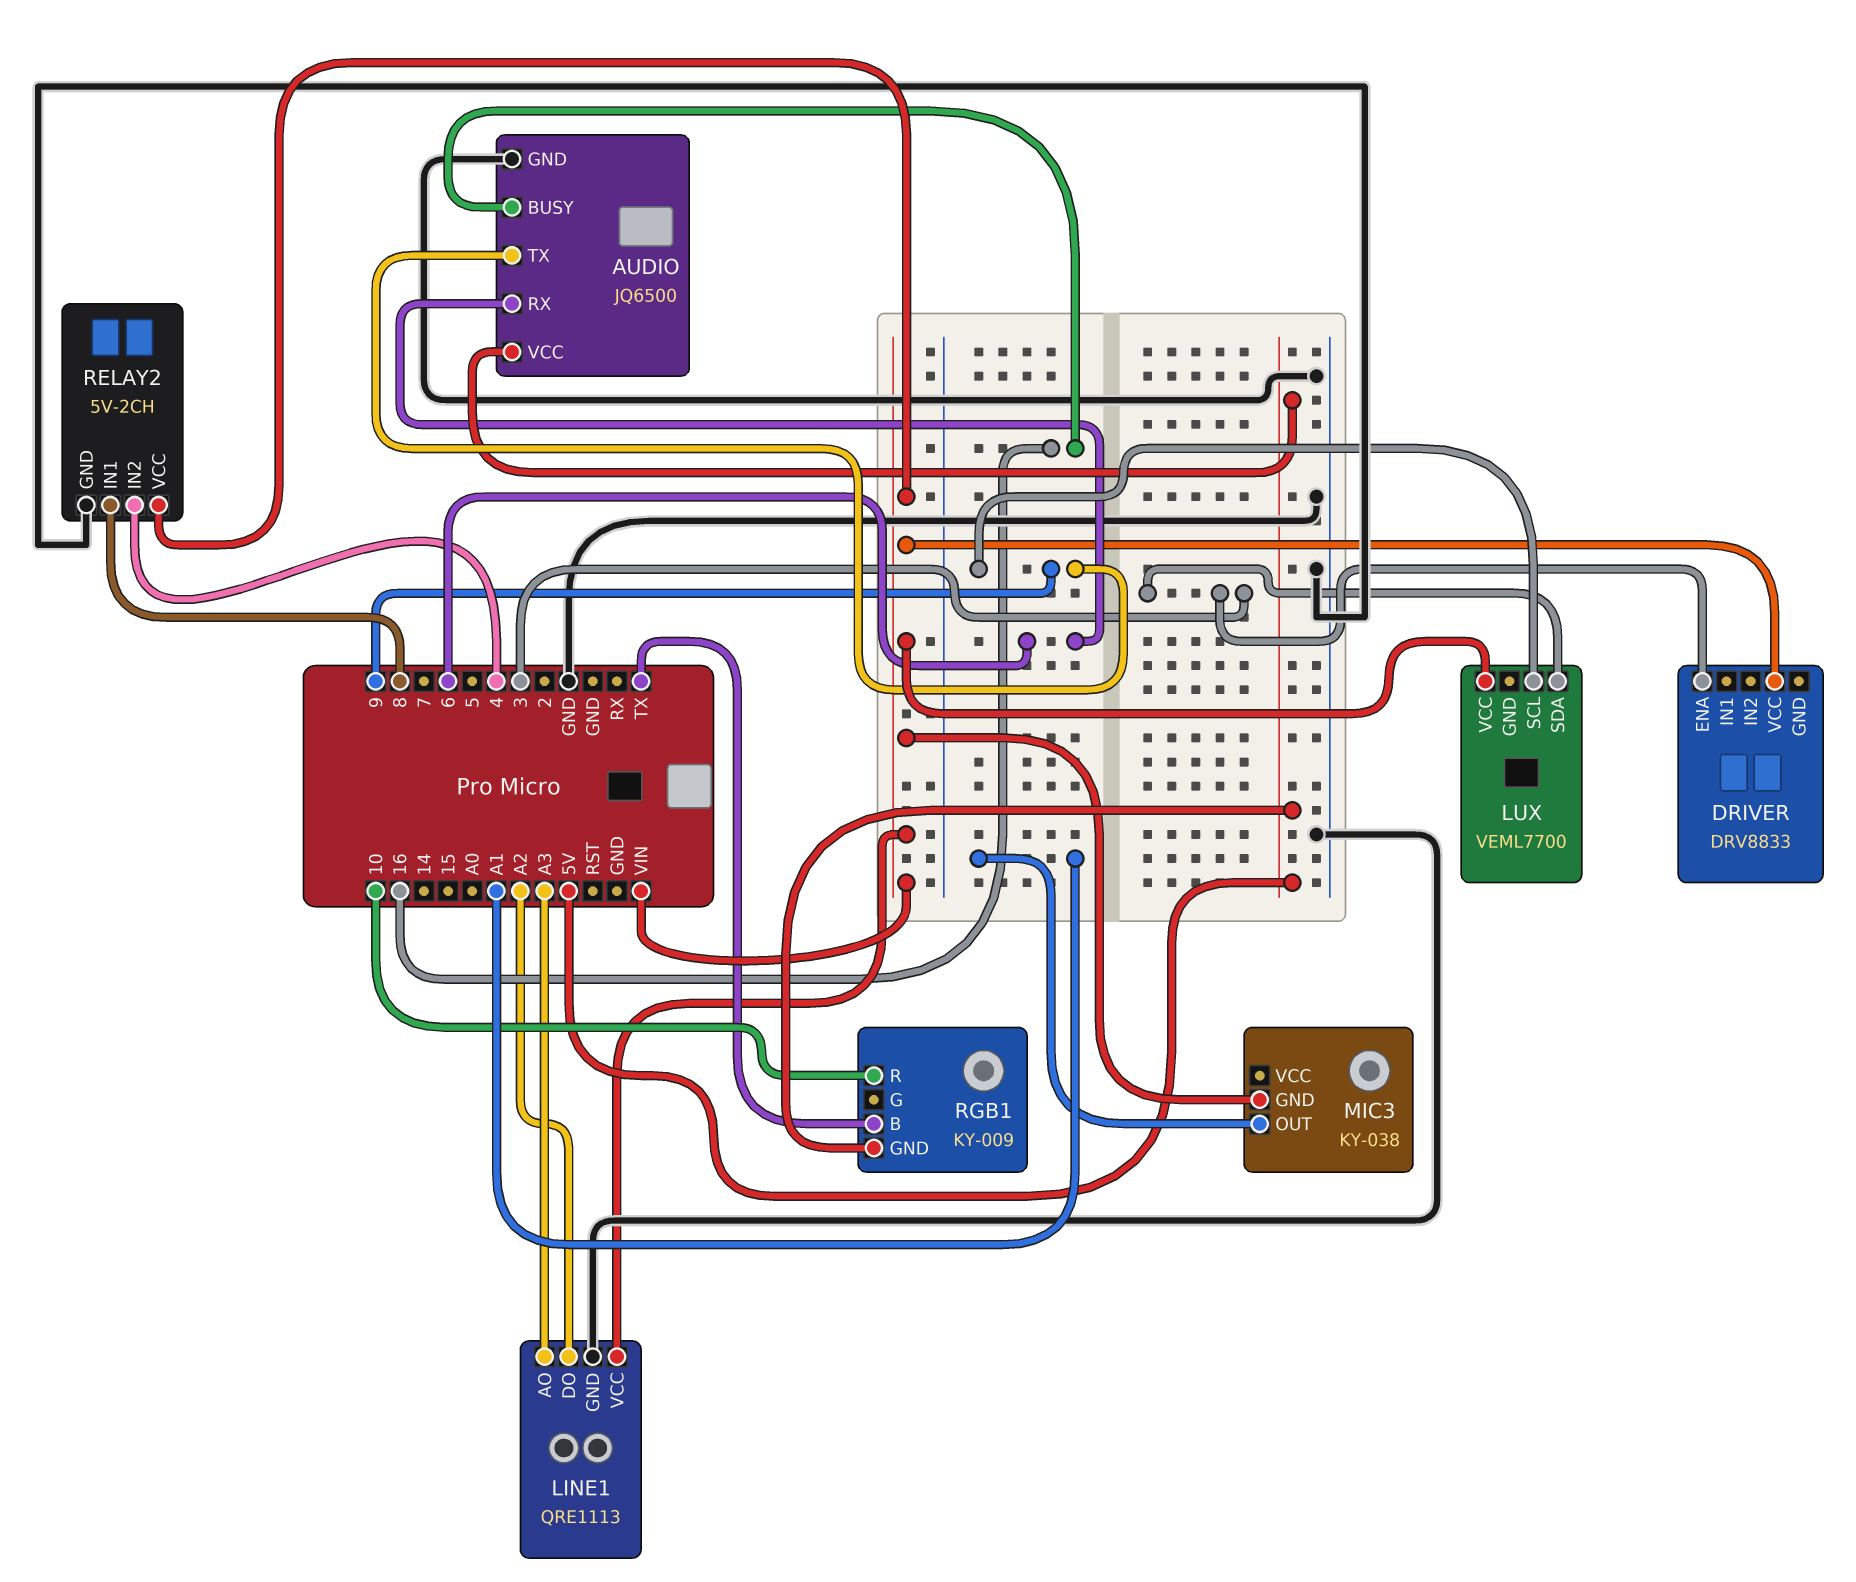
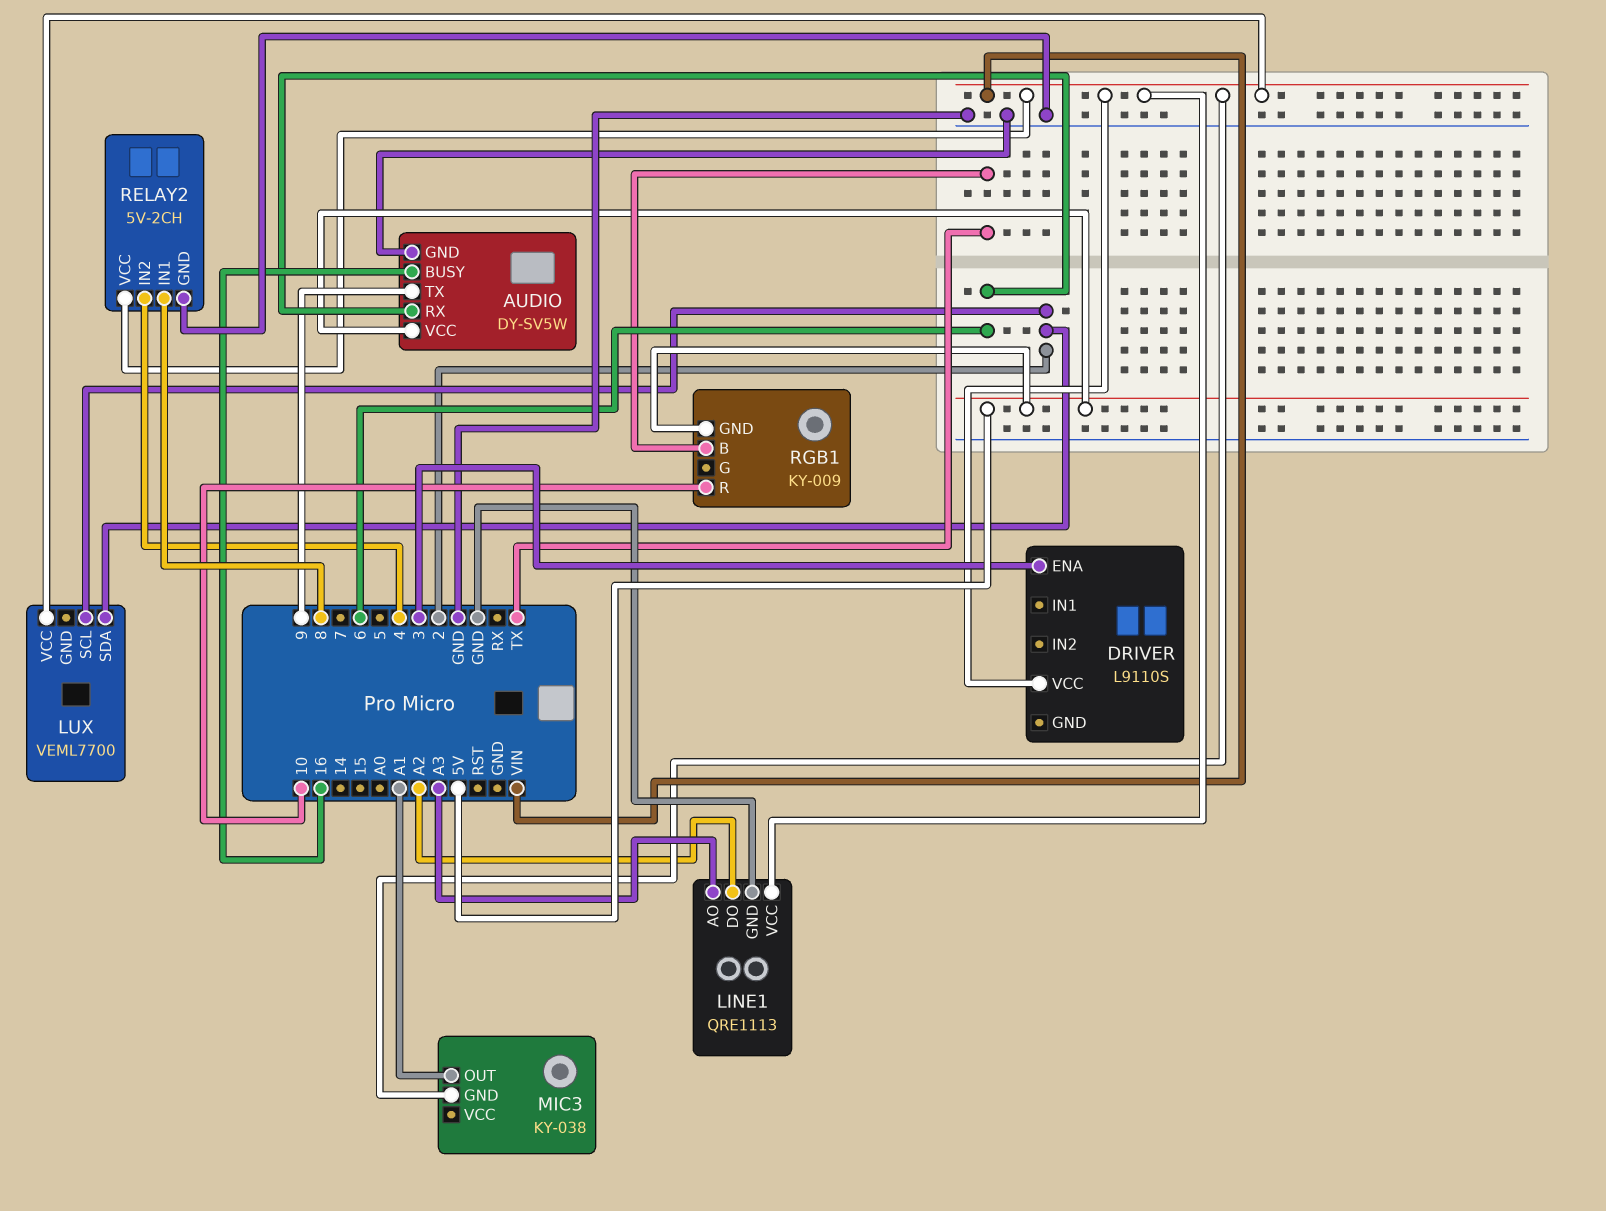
AUDIO: JQ6500 -> DY-SV5W
DRIVER: DRV8833 -> L9110S
LUX pin SCL: 9 -> 2
LUX pin SDA: 3 -> 2

